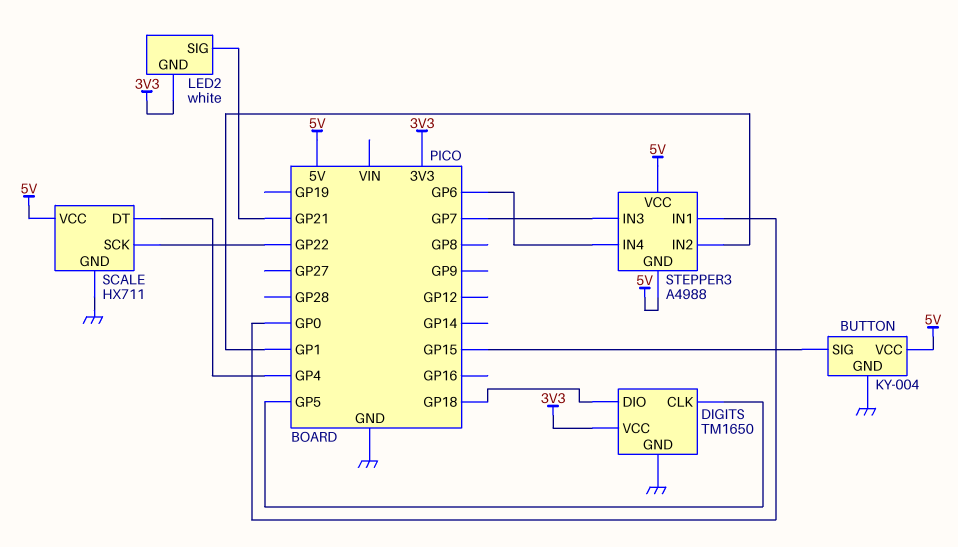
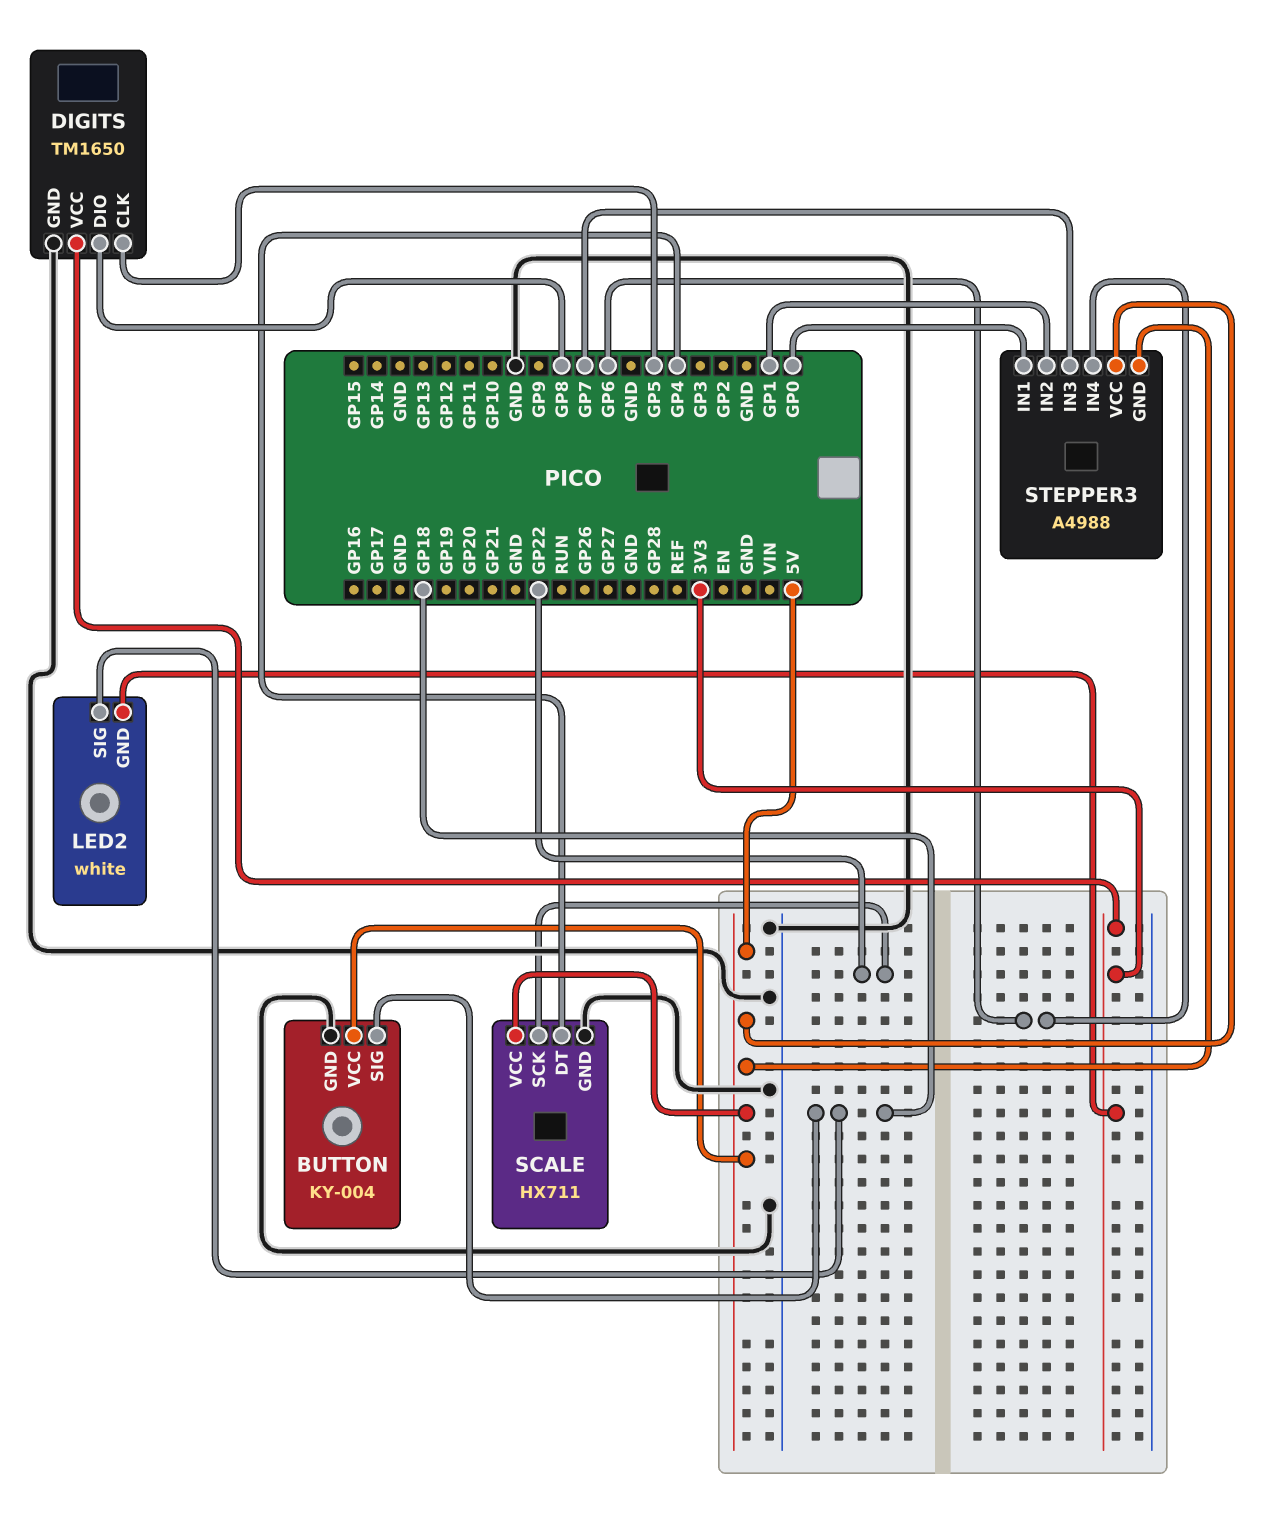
BUTTON pin SIG: GP15 -> GP18
DIGITS pin DIO: GP18 -> GP8
LED2 pin SIG: GP21 -> GP18

